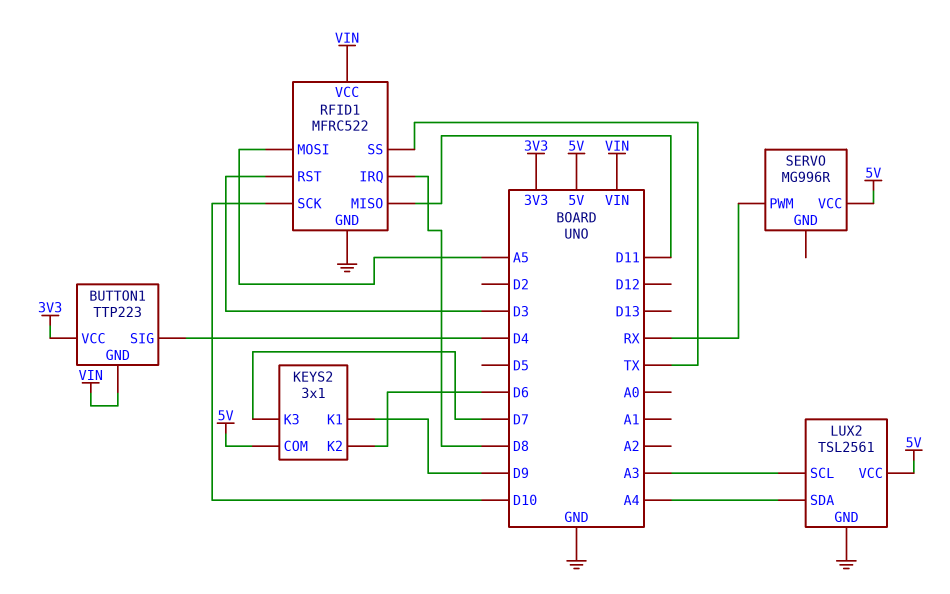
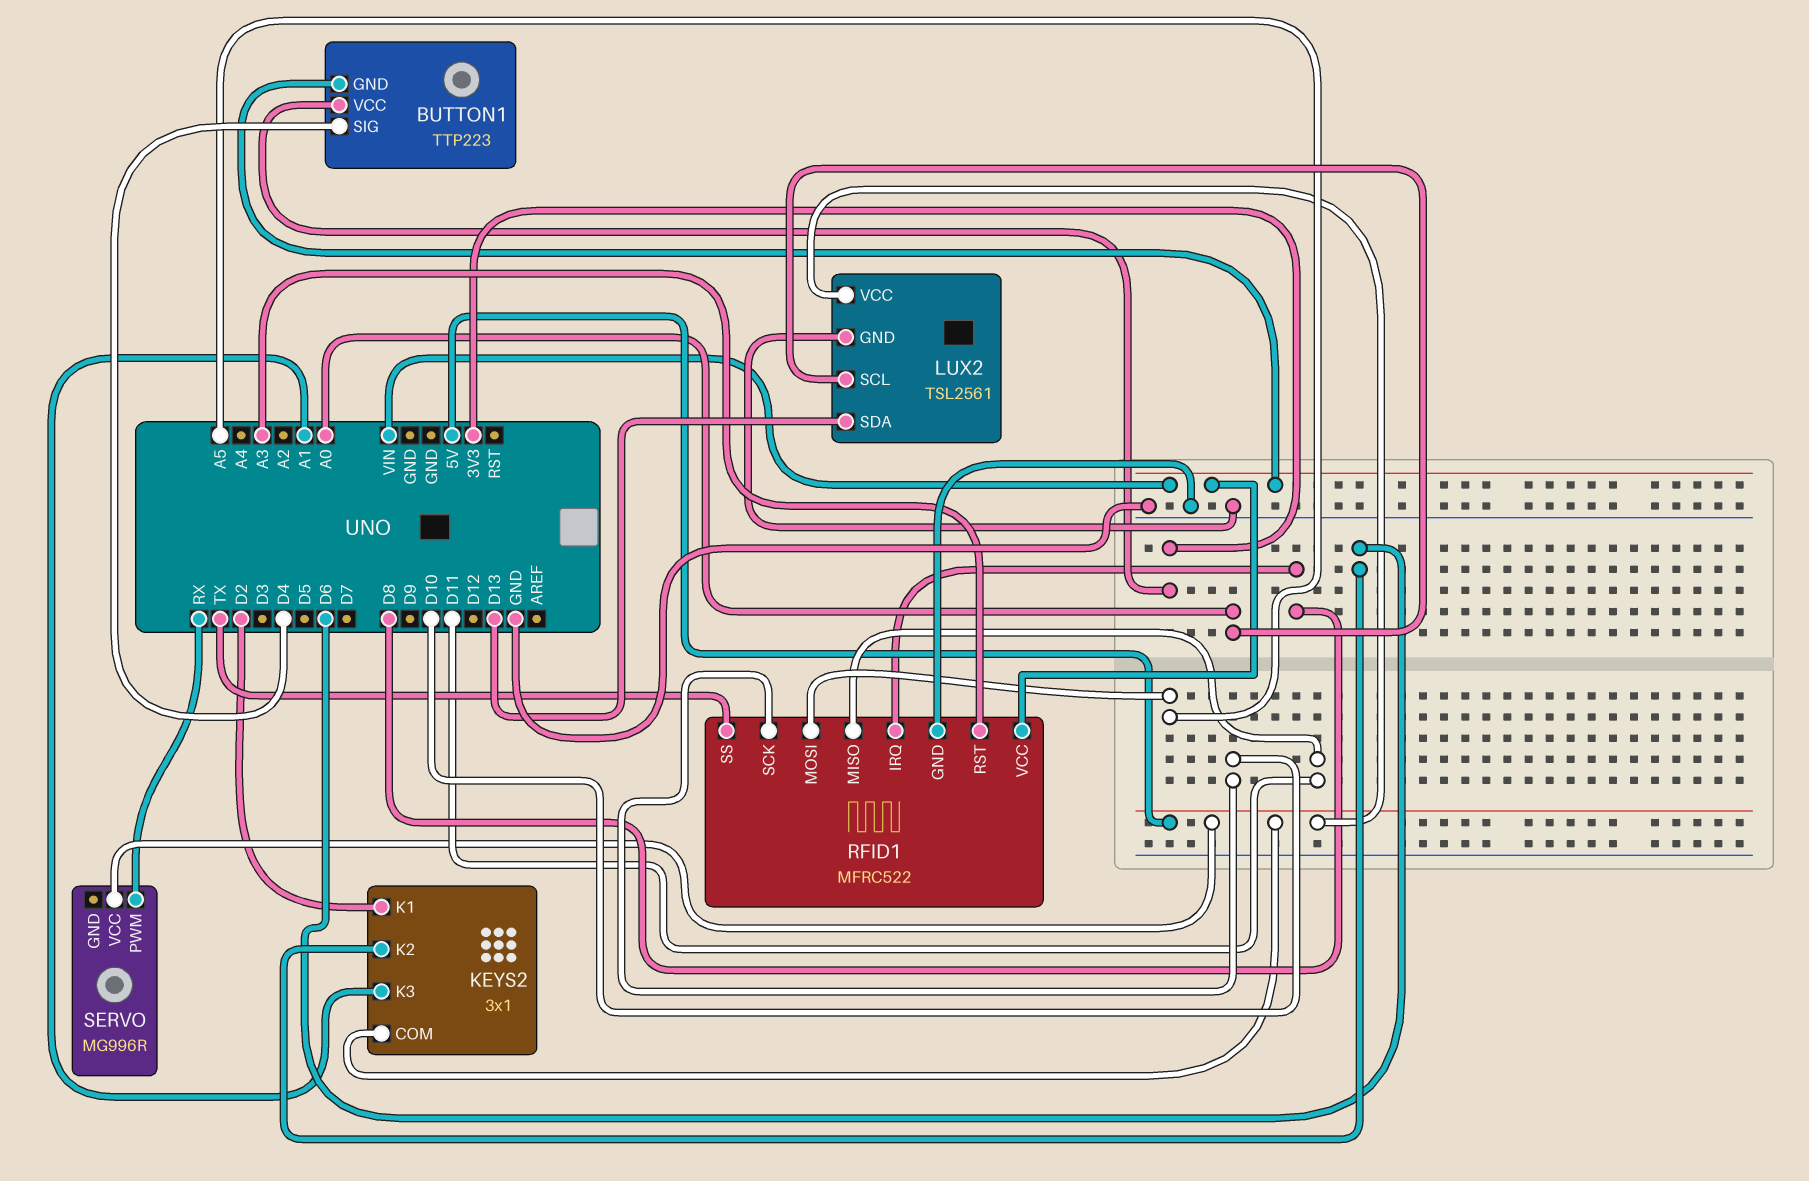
KEYS2 pin K1: D9 -> D2
KEYS2 pin K3: D7 -> A1
LUX2 pin SCL: A3 -> A0
LUX2 pin SDA: A4 -> D13
RFID1 pin RST: D3 -> A3

